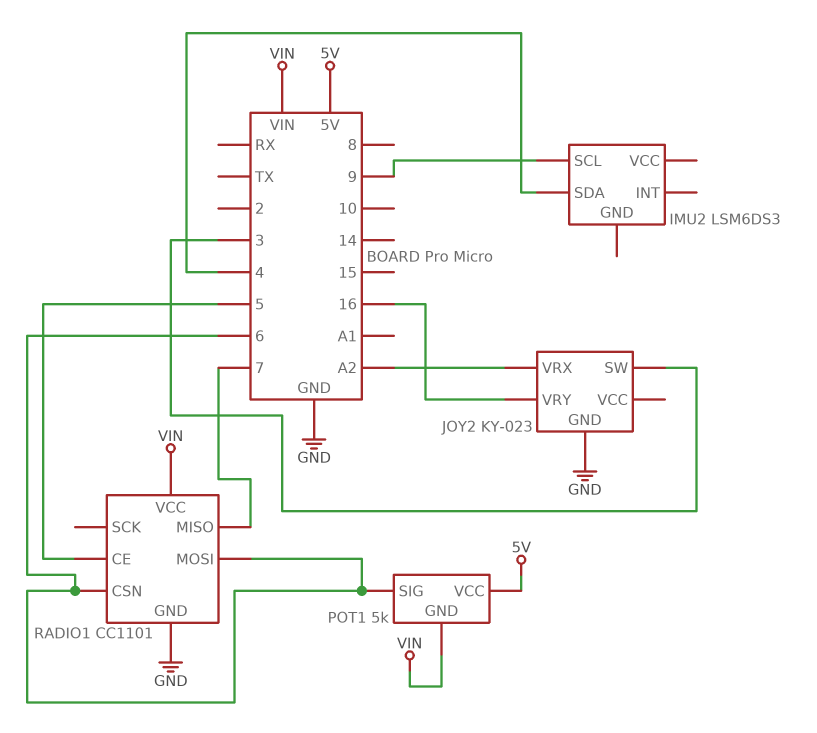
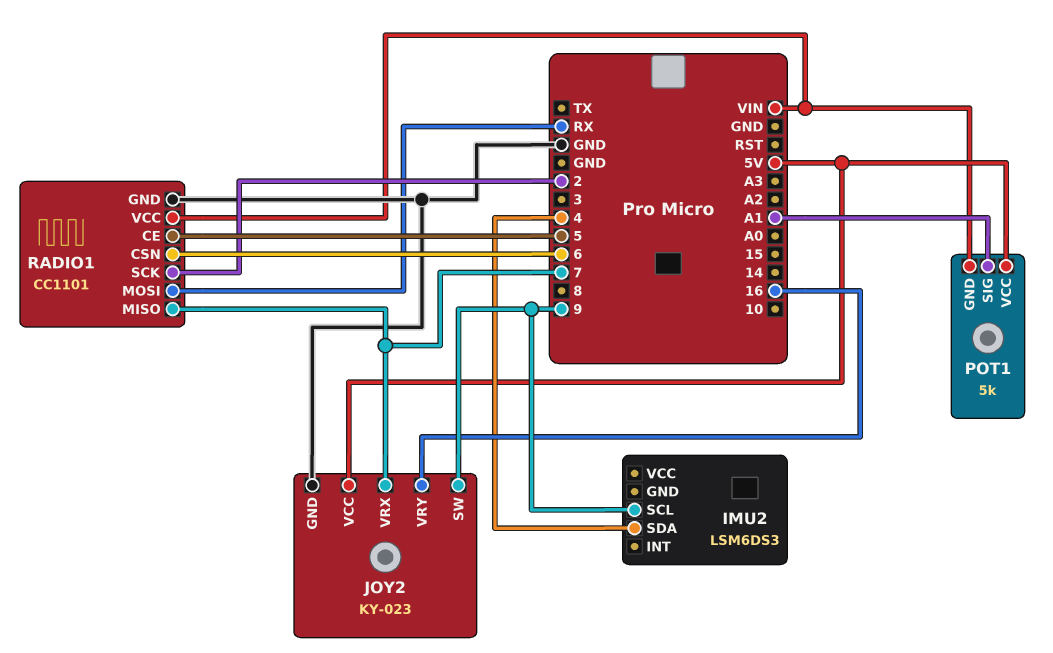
JOY2 pin SW: 3 -> 9
JOY2 pin VCC: none -> 5V
JOY2 pin VRX: A2 -> 7
POT1 pin SIG: 6 -> A1
RADIO1 pin MOSI: 6 -> RX
RADIO1 pin SCK: none -> 2

